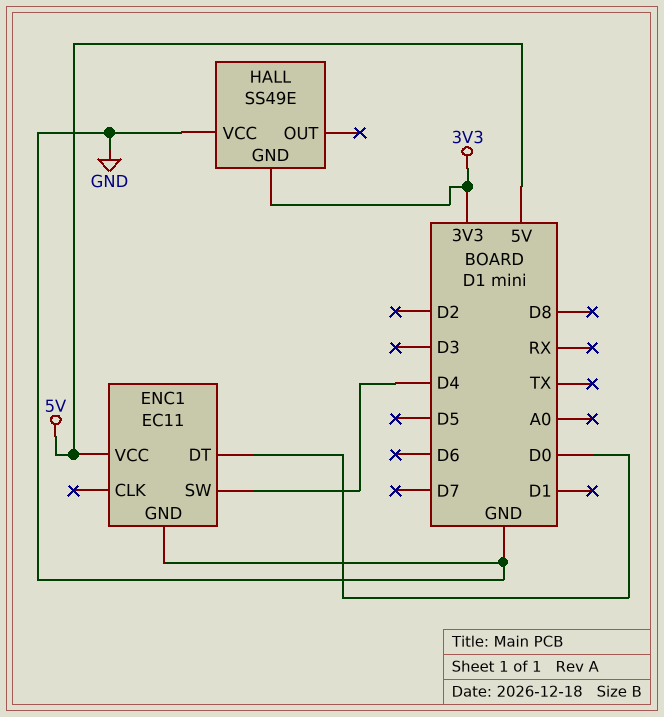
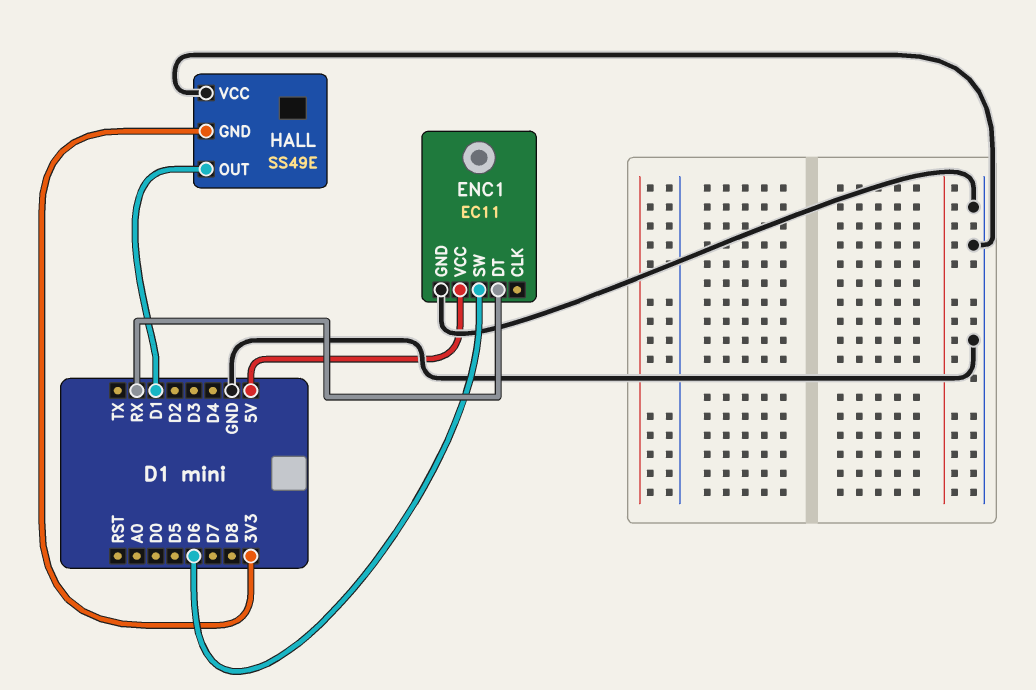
ENC1 pin DT: D0 -> RX
ENC1 pin SW: D4 -> D6
HALL pin OUT: none -> D1

